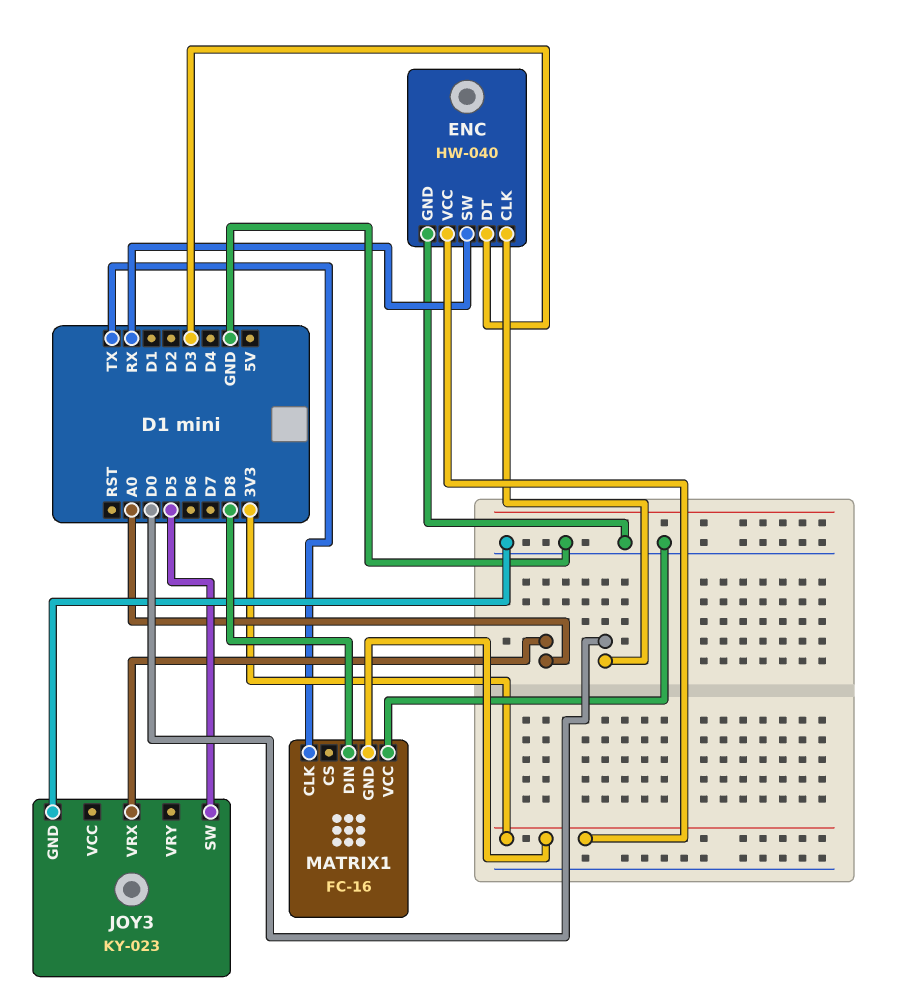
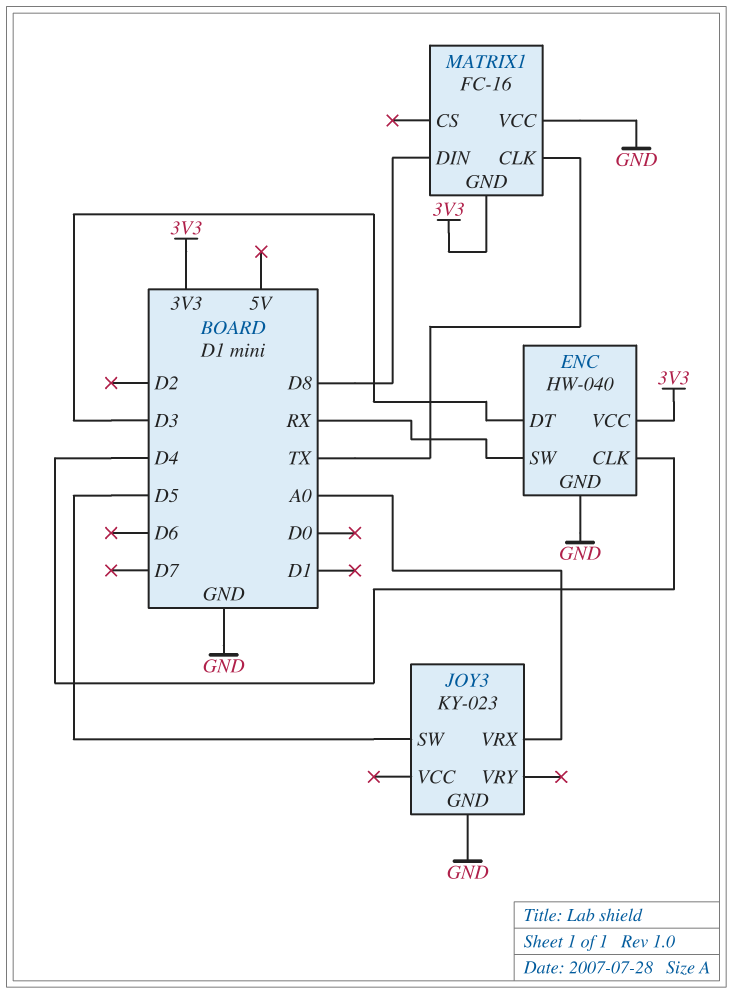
ENC pin CLK: D0 -> D4

